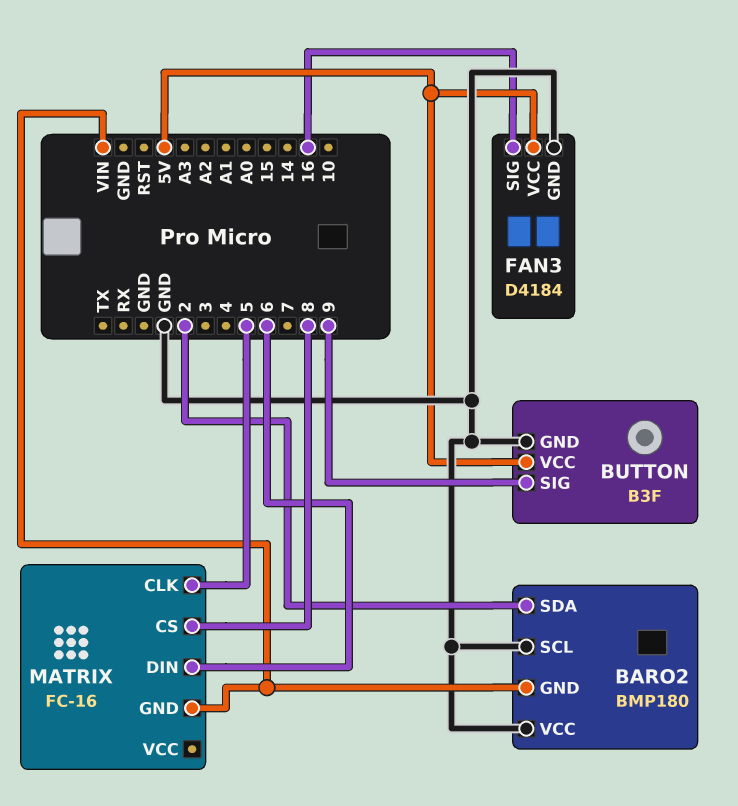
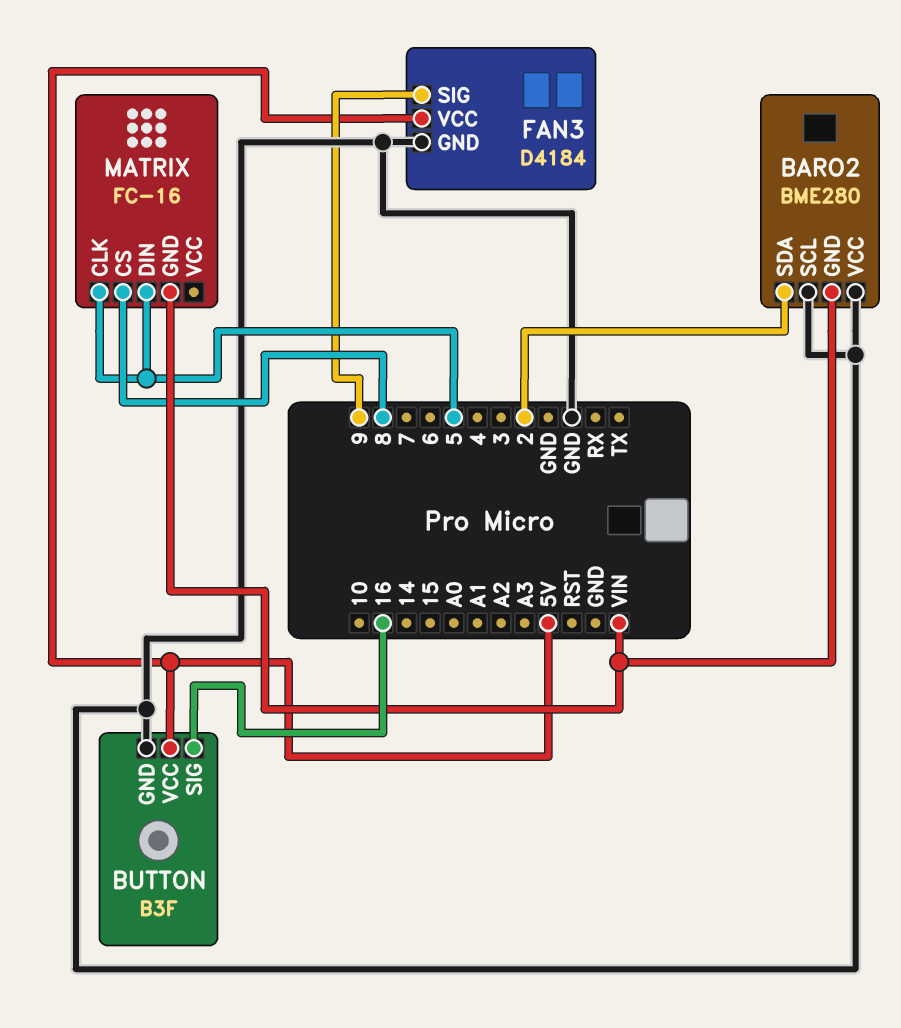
BARO2: BMP180 -> BME280
BUTTON pin SIG: 9 -> 16
FAN3 pin SIG: 16 -> 9
MATRIX pin DIN: 6 -> 5

